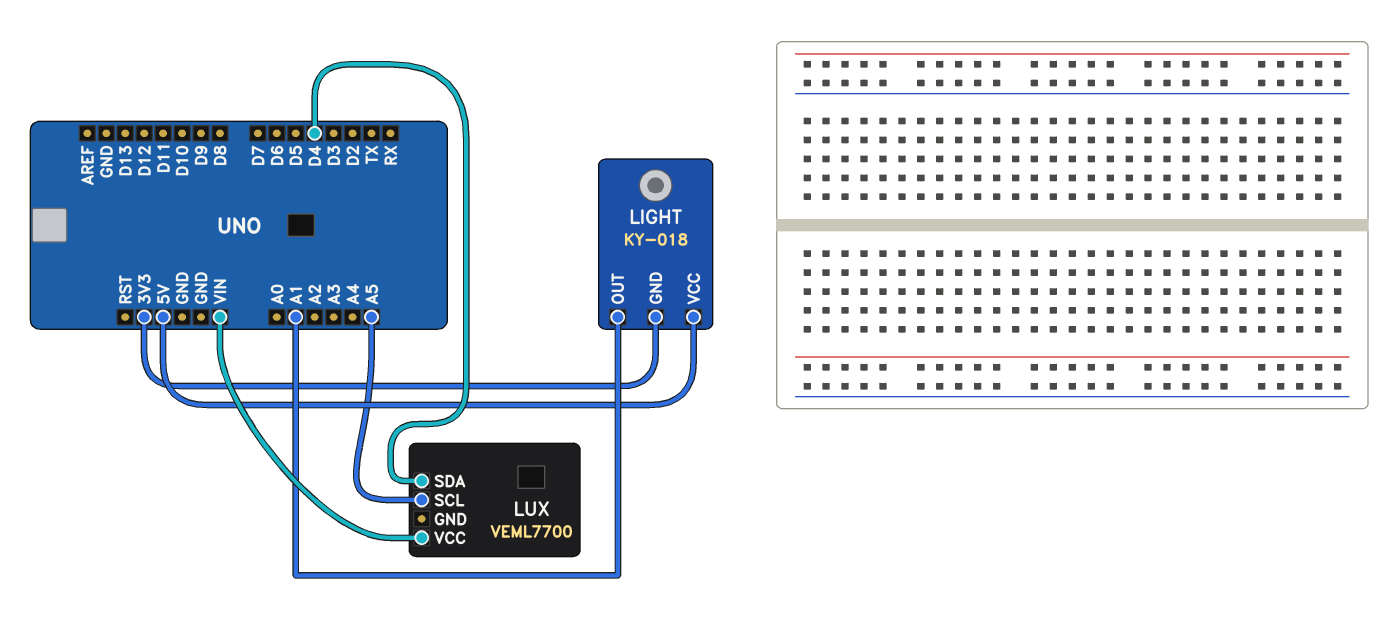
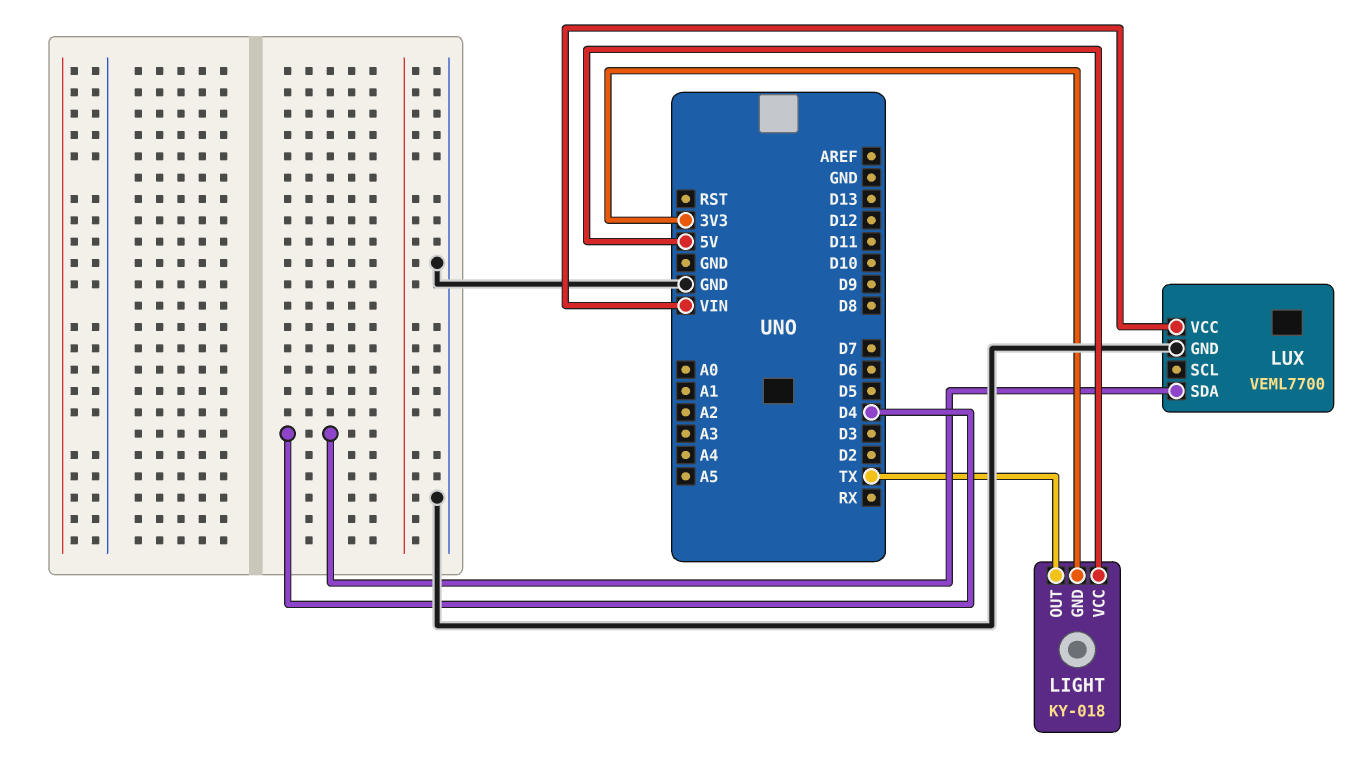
LIGHT pin OUT: A1 -> TX
LUX pin GND: none -> GND
LUX pin SCL: A5 -> none

